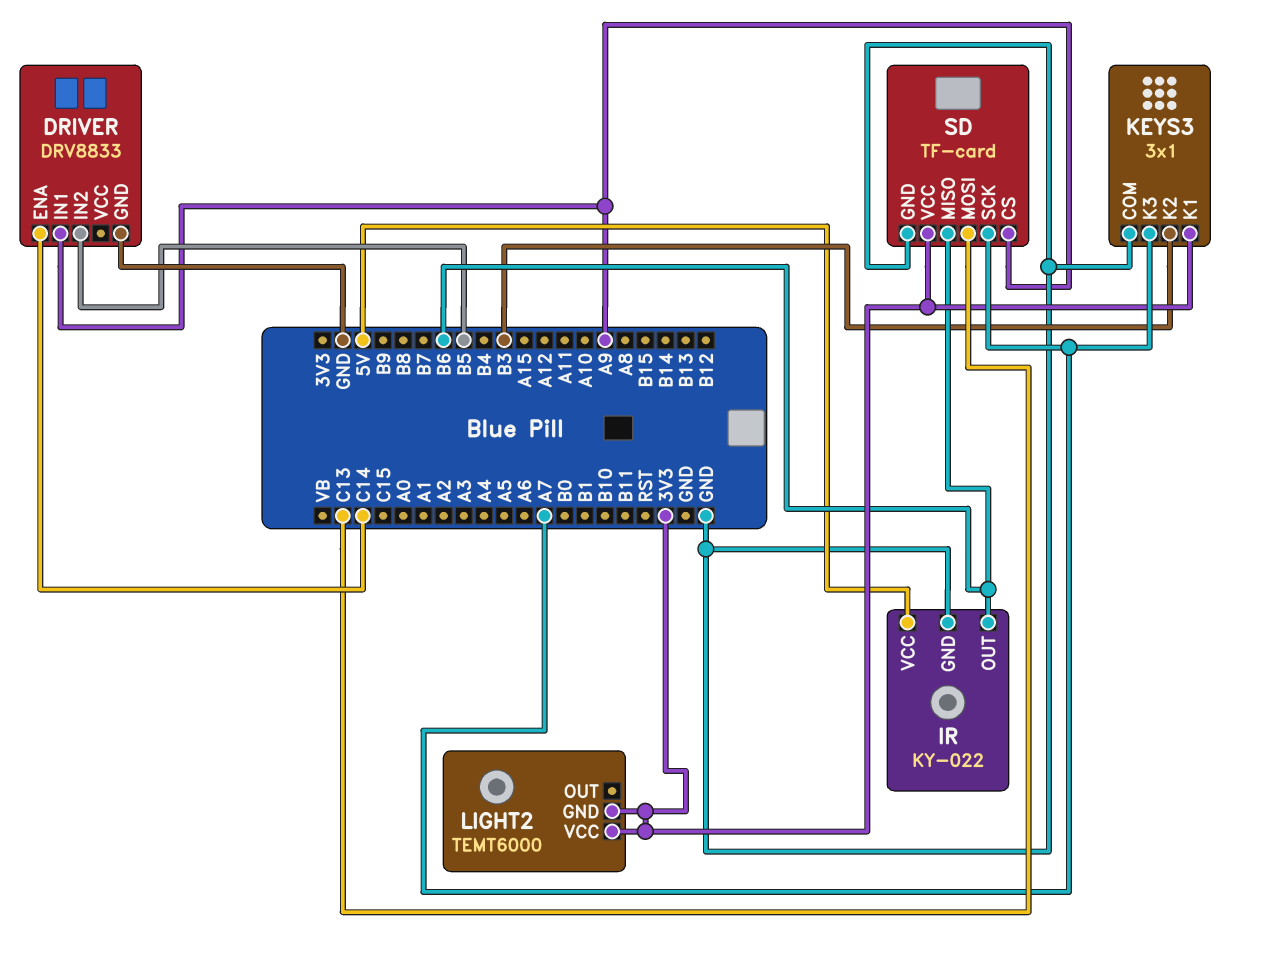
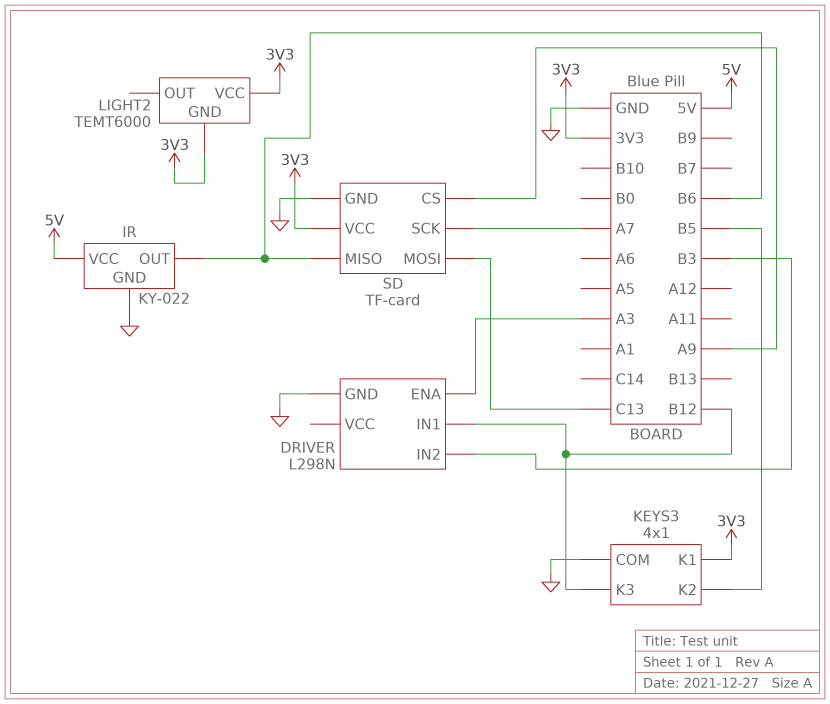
DRIVER: DRV8833 -> L298N
DRIVER pin ENA: C14 -> A3
DRIVER pin IN1: A9 -> B12
DRIVER pin IN2: B5 -> B3
KEYS3: 3x1 -> 4x1
KEYS3 pin K2: B3 -> B5
KEYS3 pin K3: A7 -> B12

